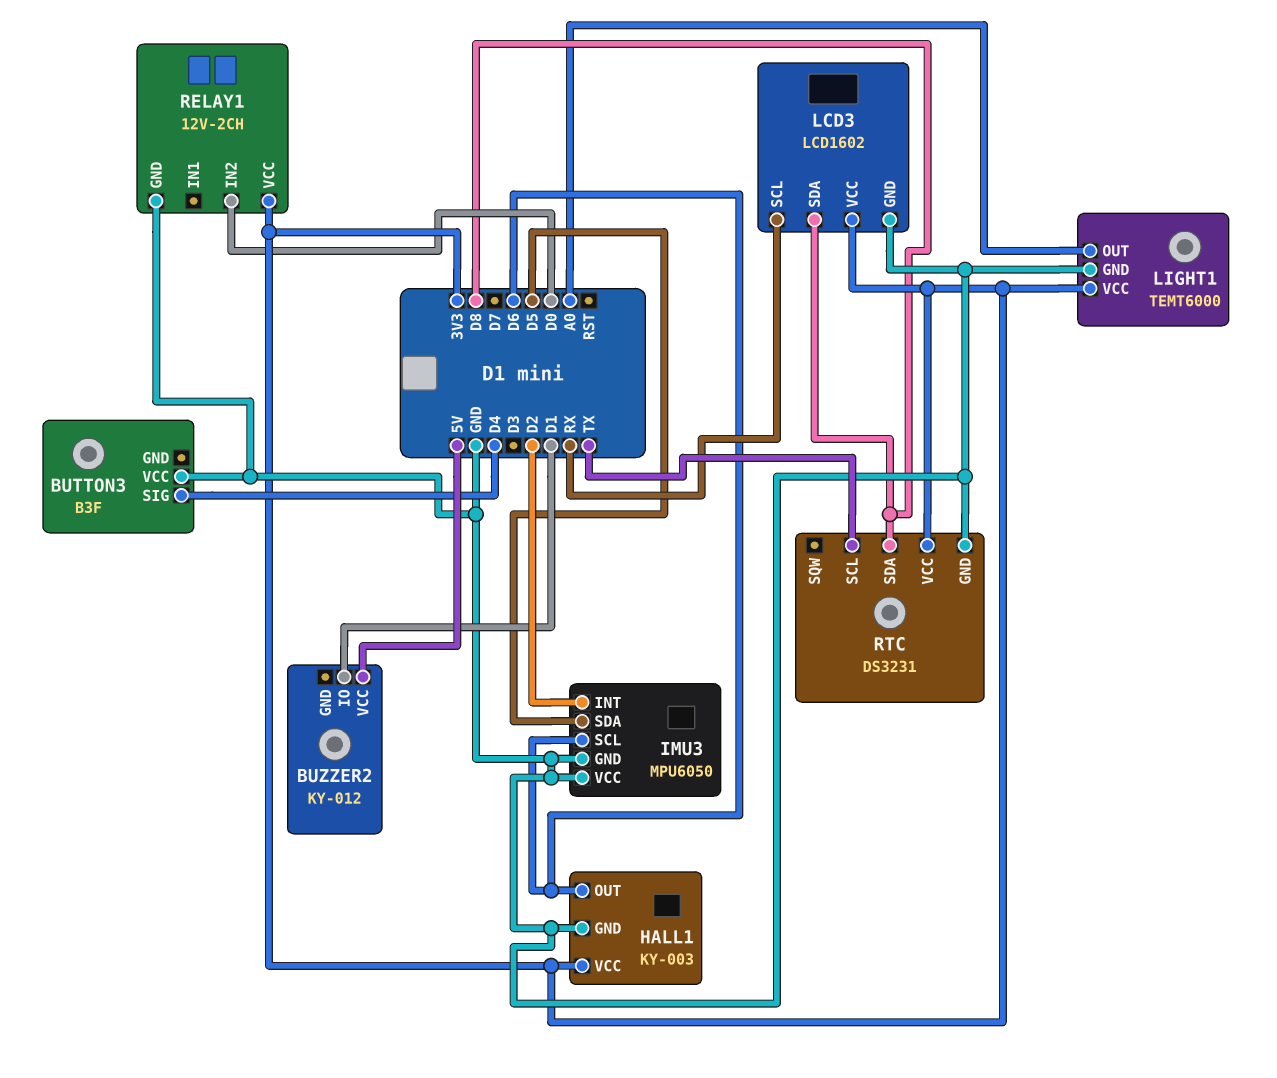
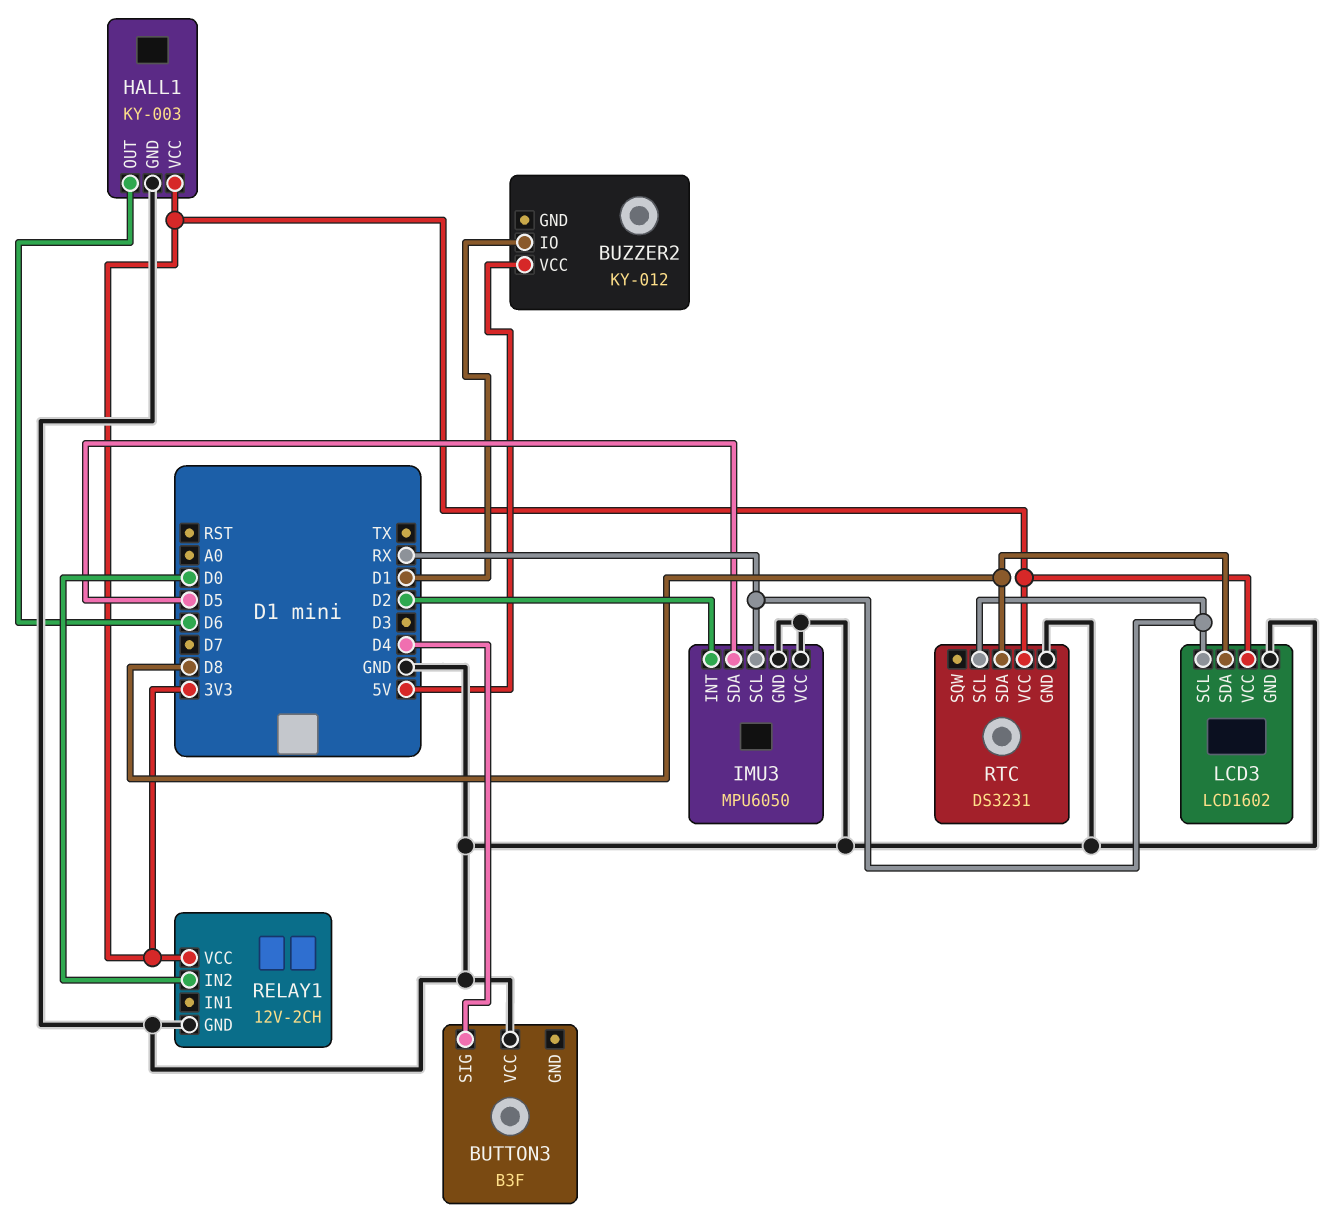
IMU3 pin SCL: D6 -> RX
LIGHT1: TEMT6000 -> none
LIGHT1 pin GND: GND -> none
LIGHT1 pin OUT: A0 -> none
LIGHT1 pin VCC: 3V3 -> none
RTC pin SCL: TX -> RX

